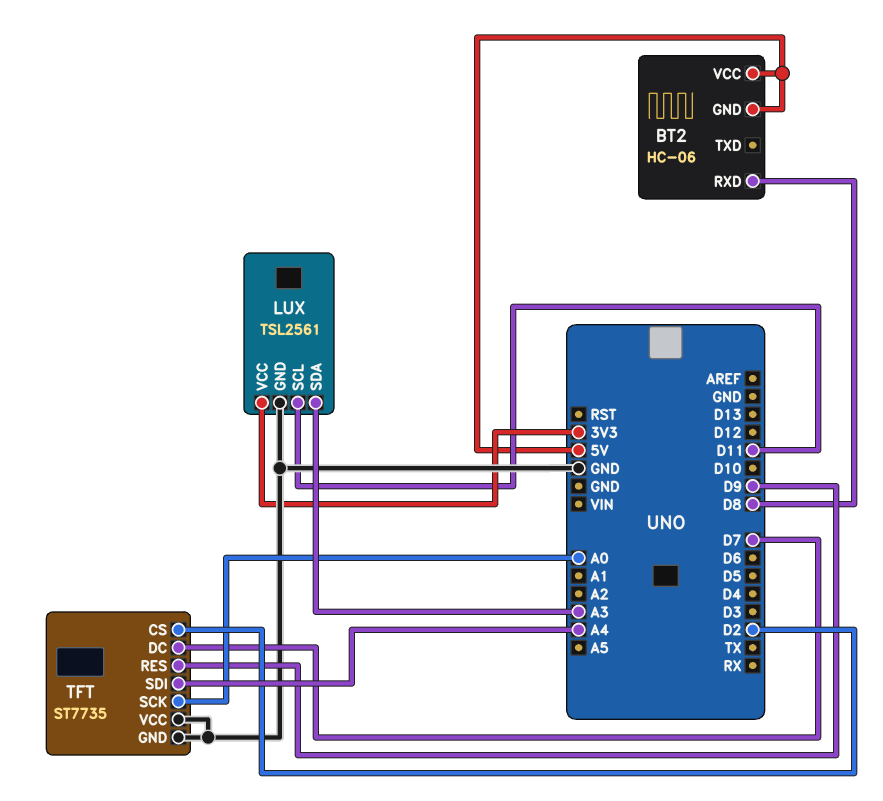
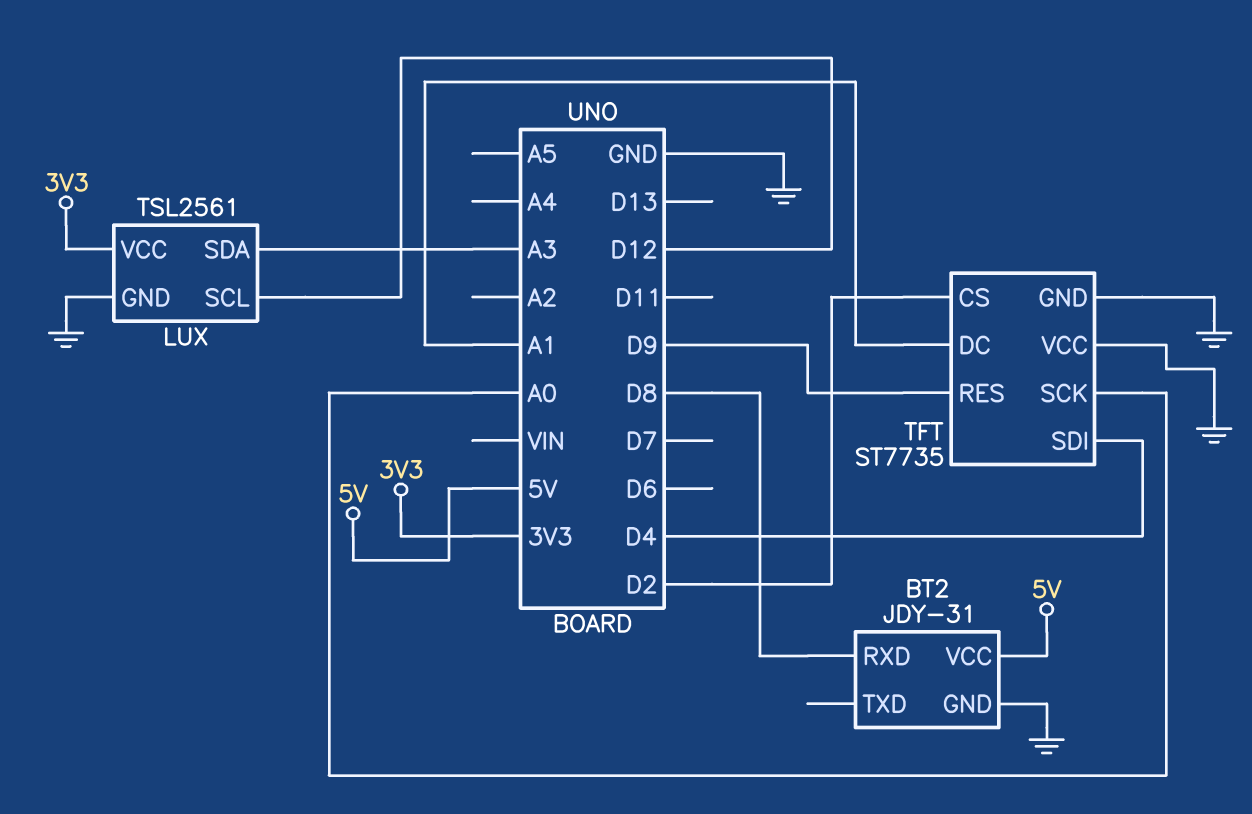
BT2: HC-06 -> JDY-31
BT2 pin GND: 5V -> GND
LUX pin SCL: D11 -> D12
TFT pin DC: D7 -> A1
TFT pin SDI: A4 -> D4

